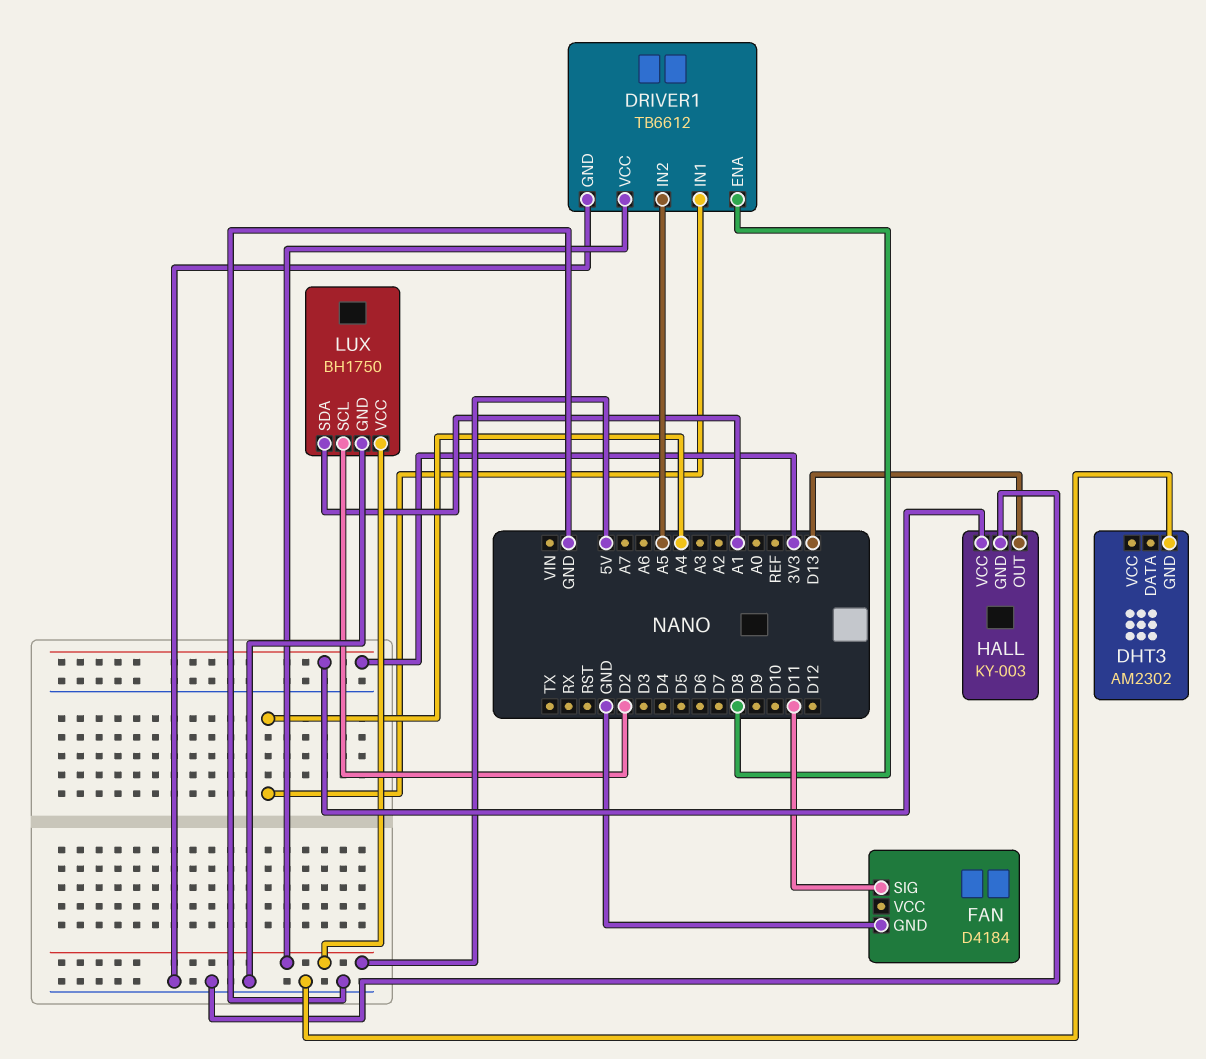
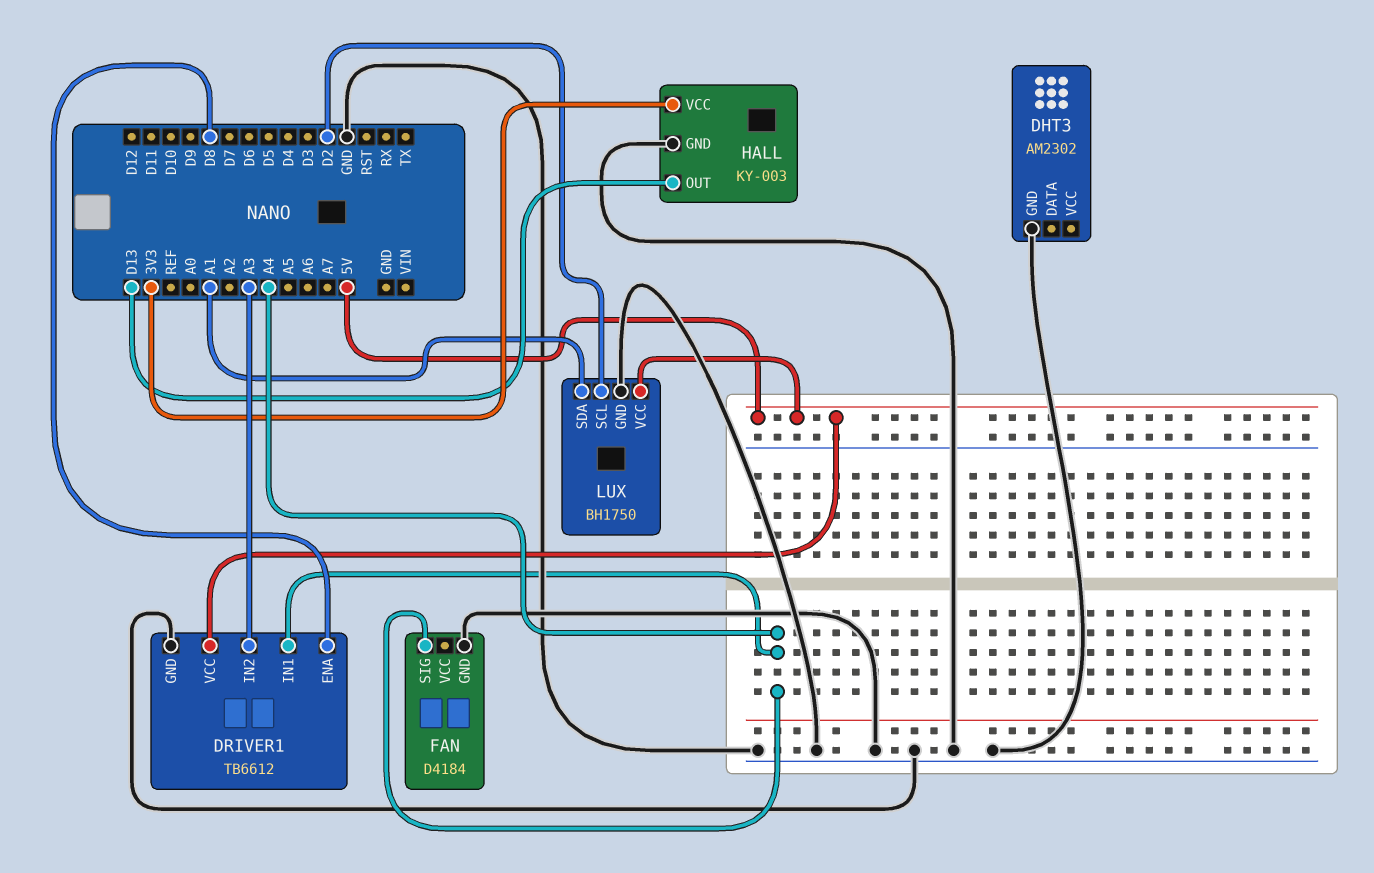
DRIVER1 pin IN2: A5 -> A3
FAN pin SIG: D11 -> A4

